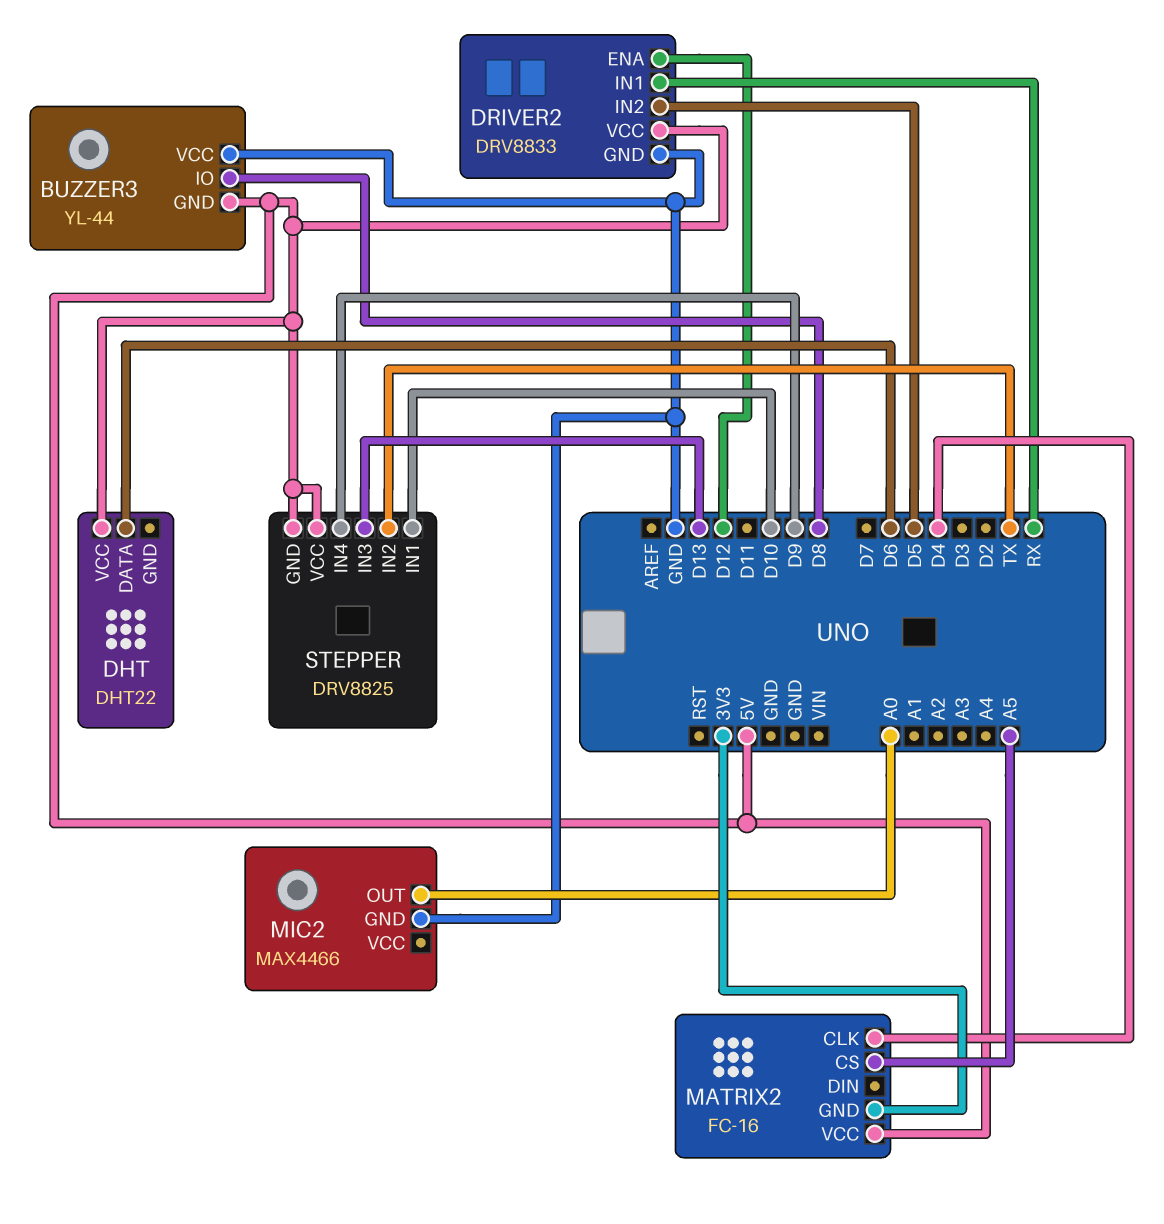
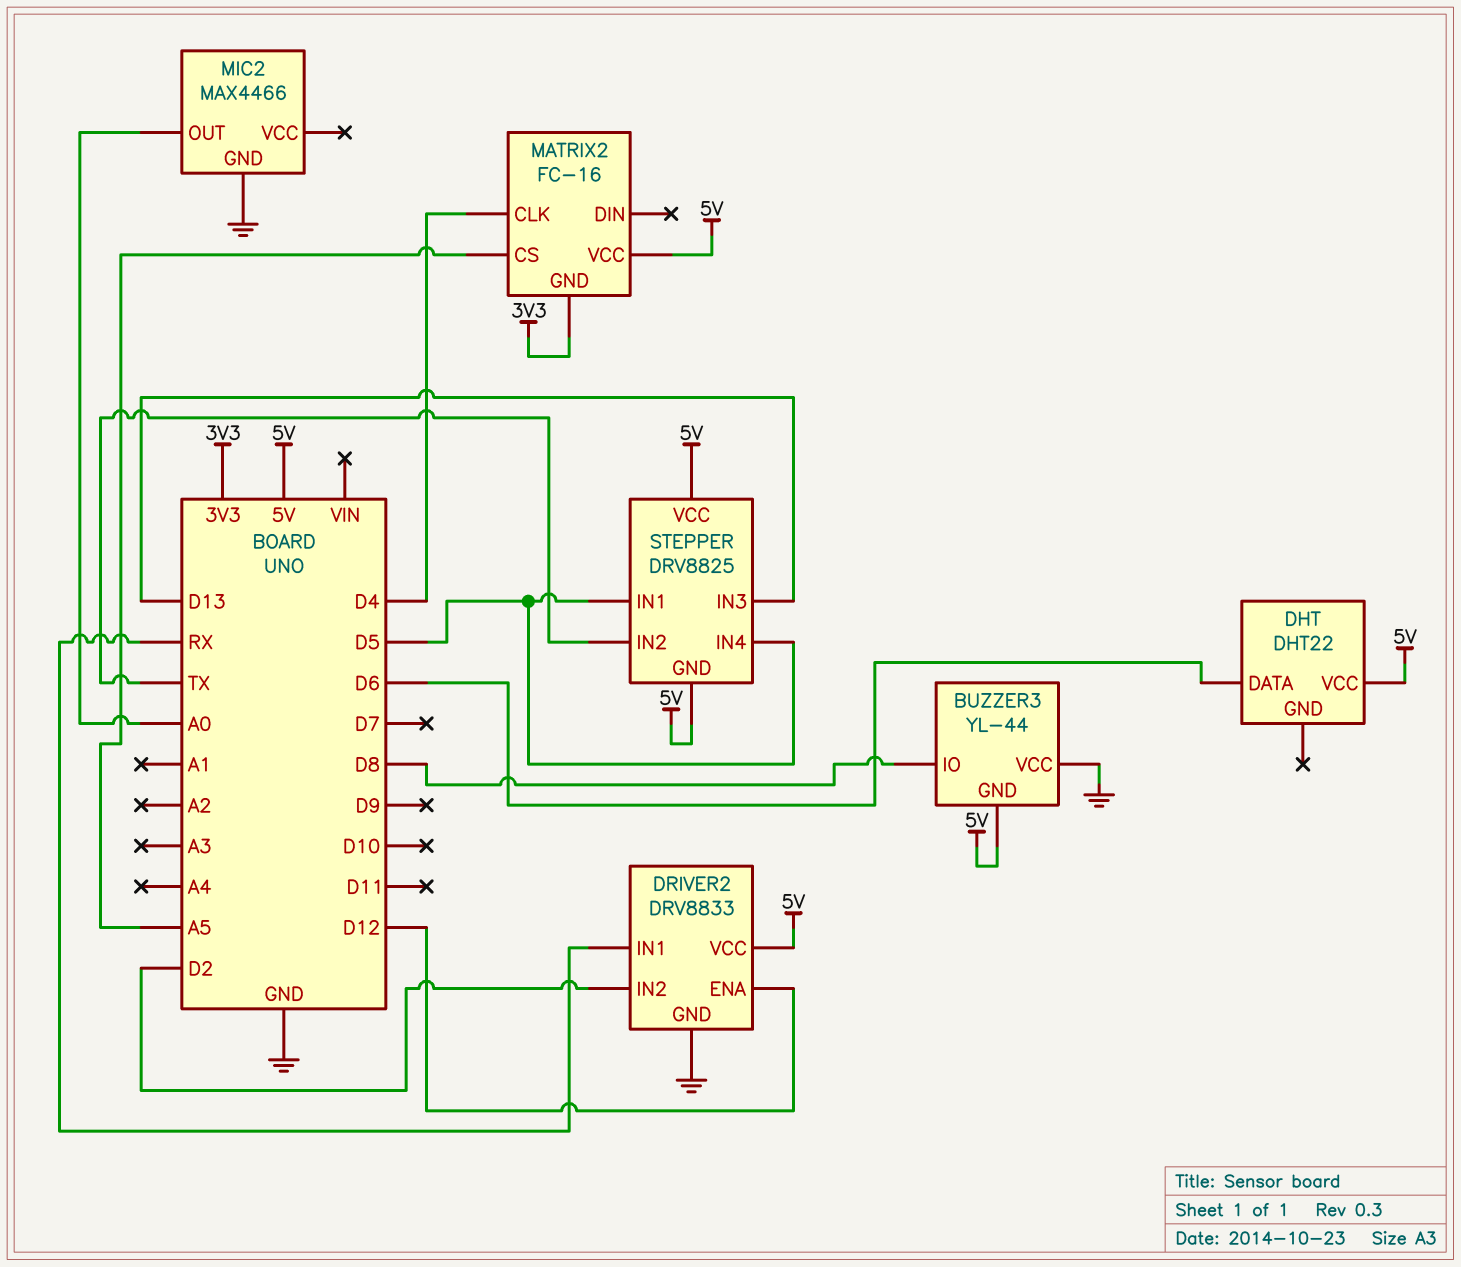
DRIVER2 pin IN2: D5 -> D2
STEPPER pin IN1: D10 -> D5
STEPPER pin IN4: D9 -> D5

